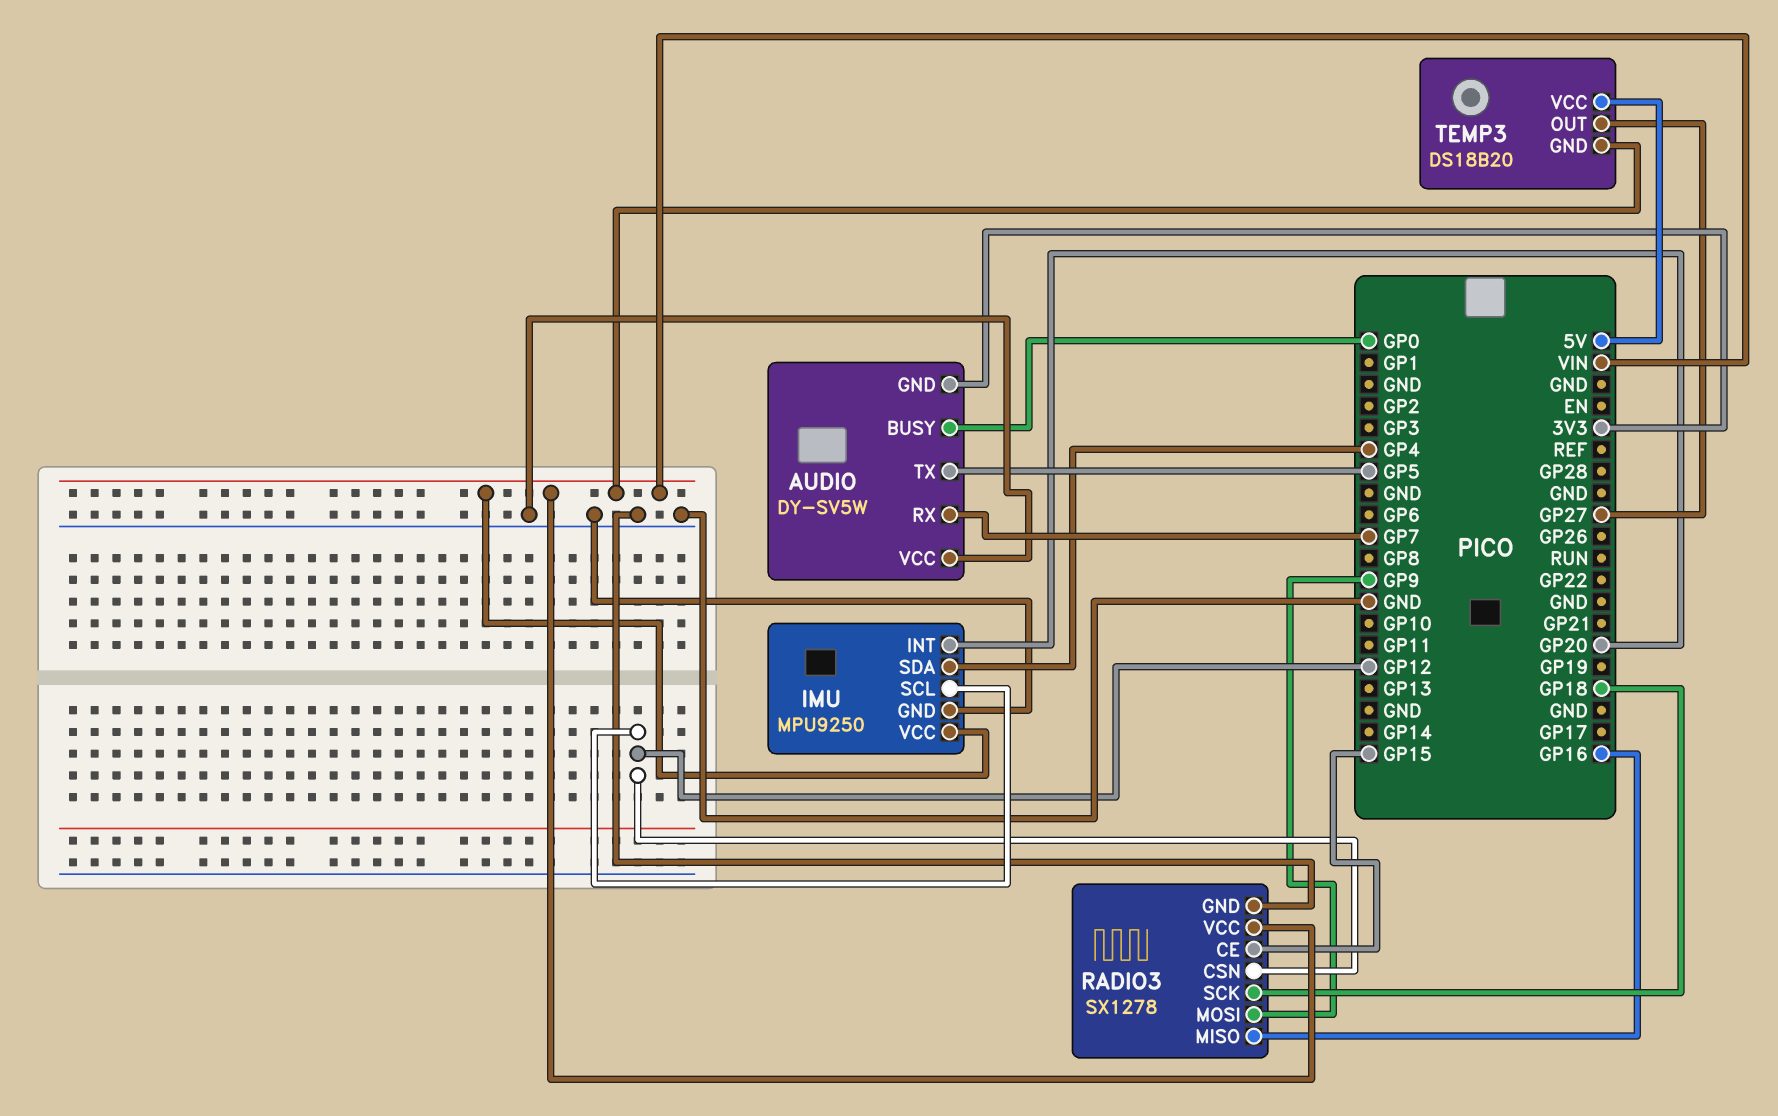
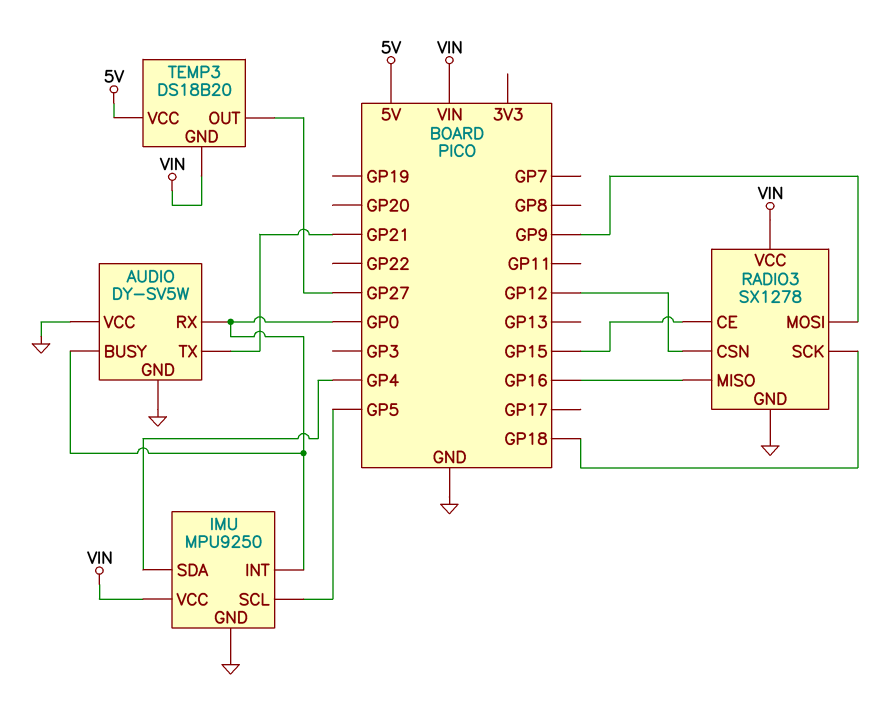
AUDIO pin GND: 3V3 -> GND
AUDIO pin RX: GP7 -> GP0
AUDIO pin TX: GP5 -> GP21
IMU pin INT: GP20 -> GP0
IMU pin SCL: GP12 -> GP5

